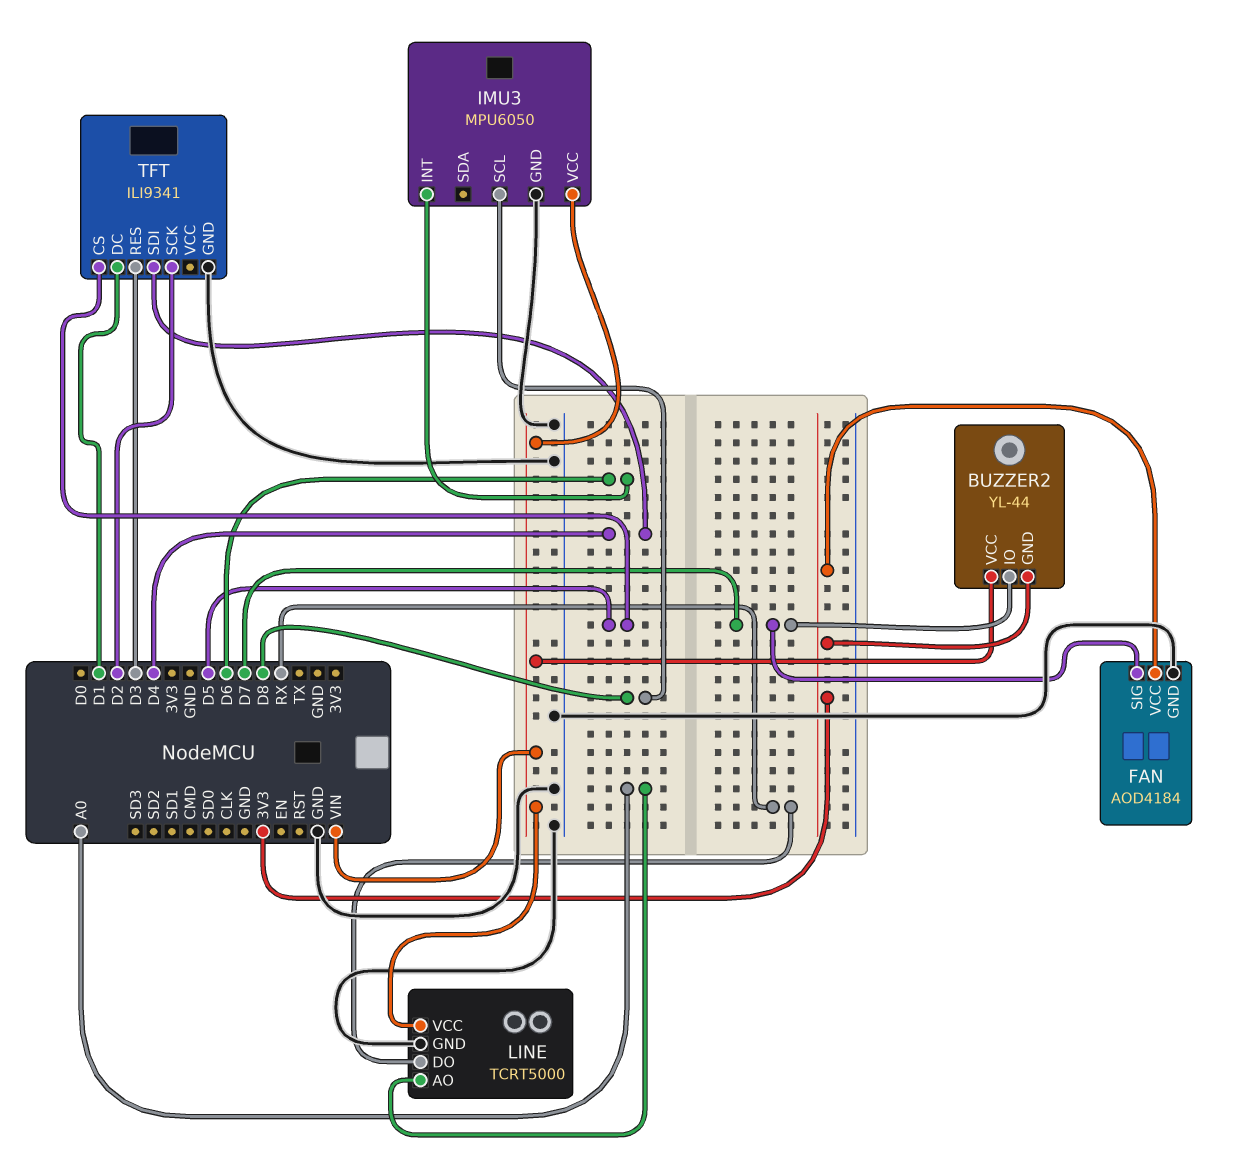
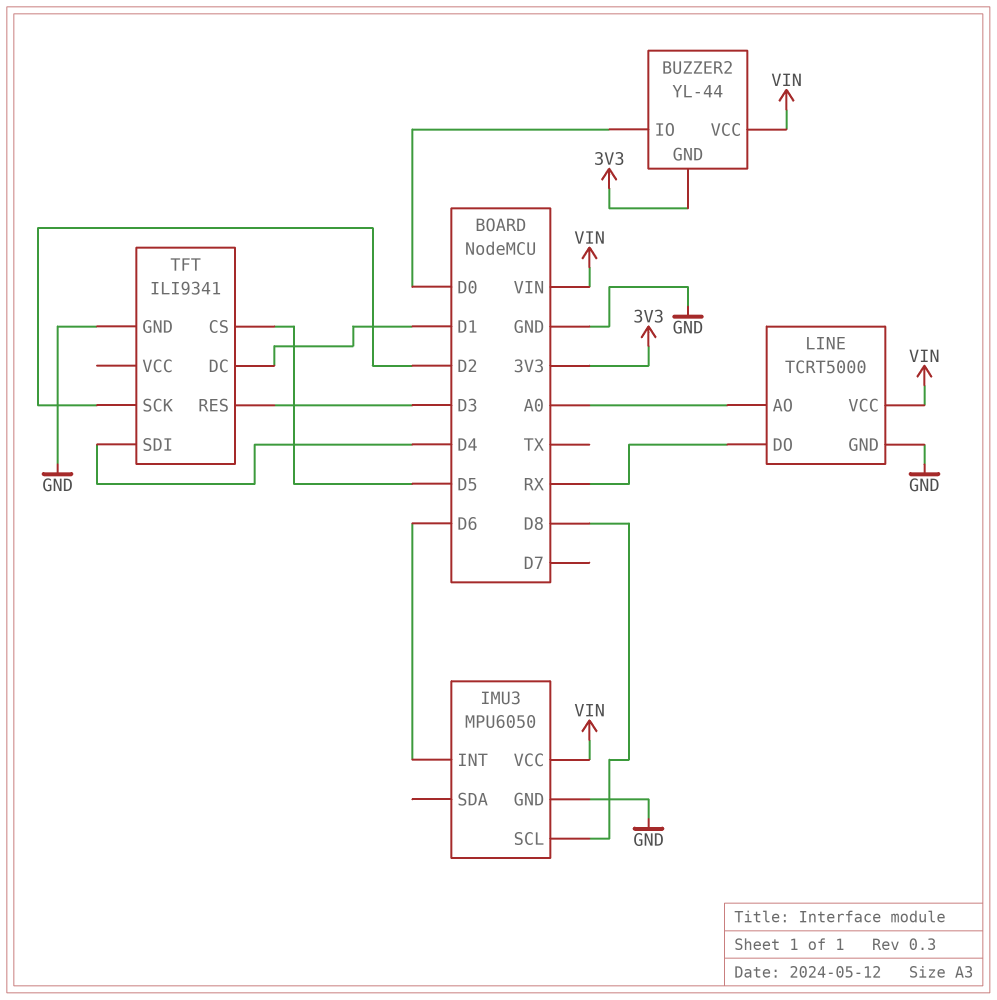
BUZZER2 pin IO: D7 -> D0
FAN: AOD4184 -> none
FAN pin GND: GND -> none
FAN pin SIG: D7 -> none
FAN pin VCC: 3V3 -> none

